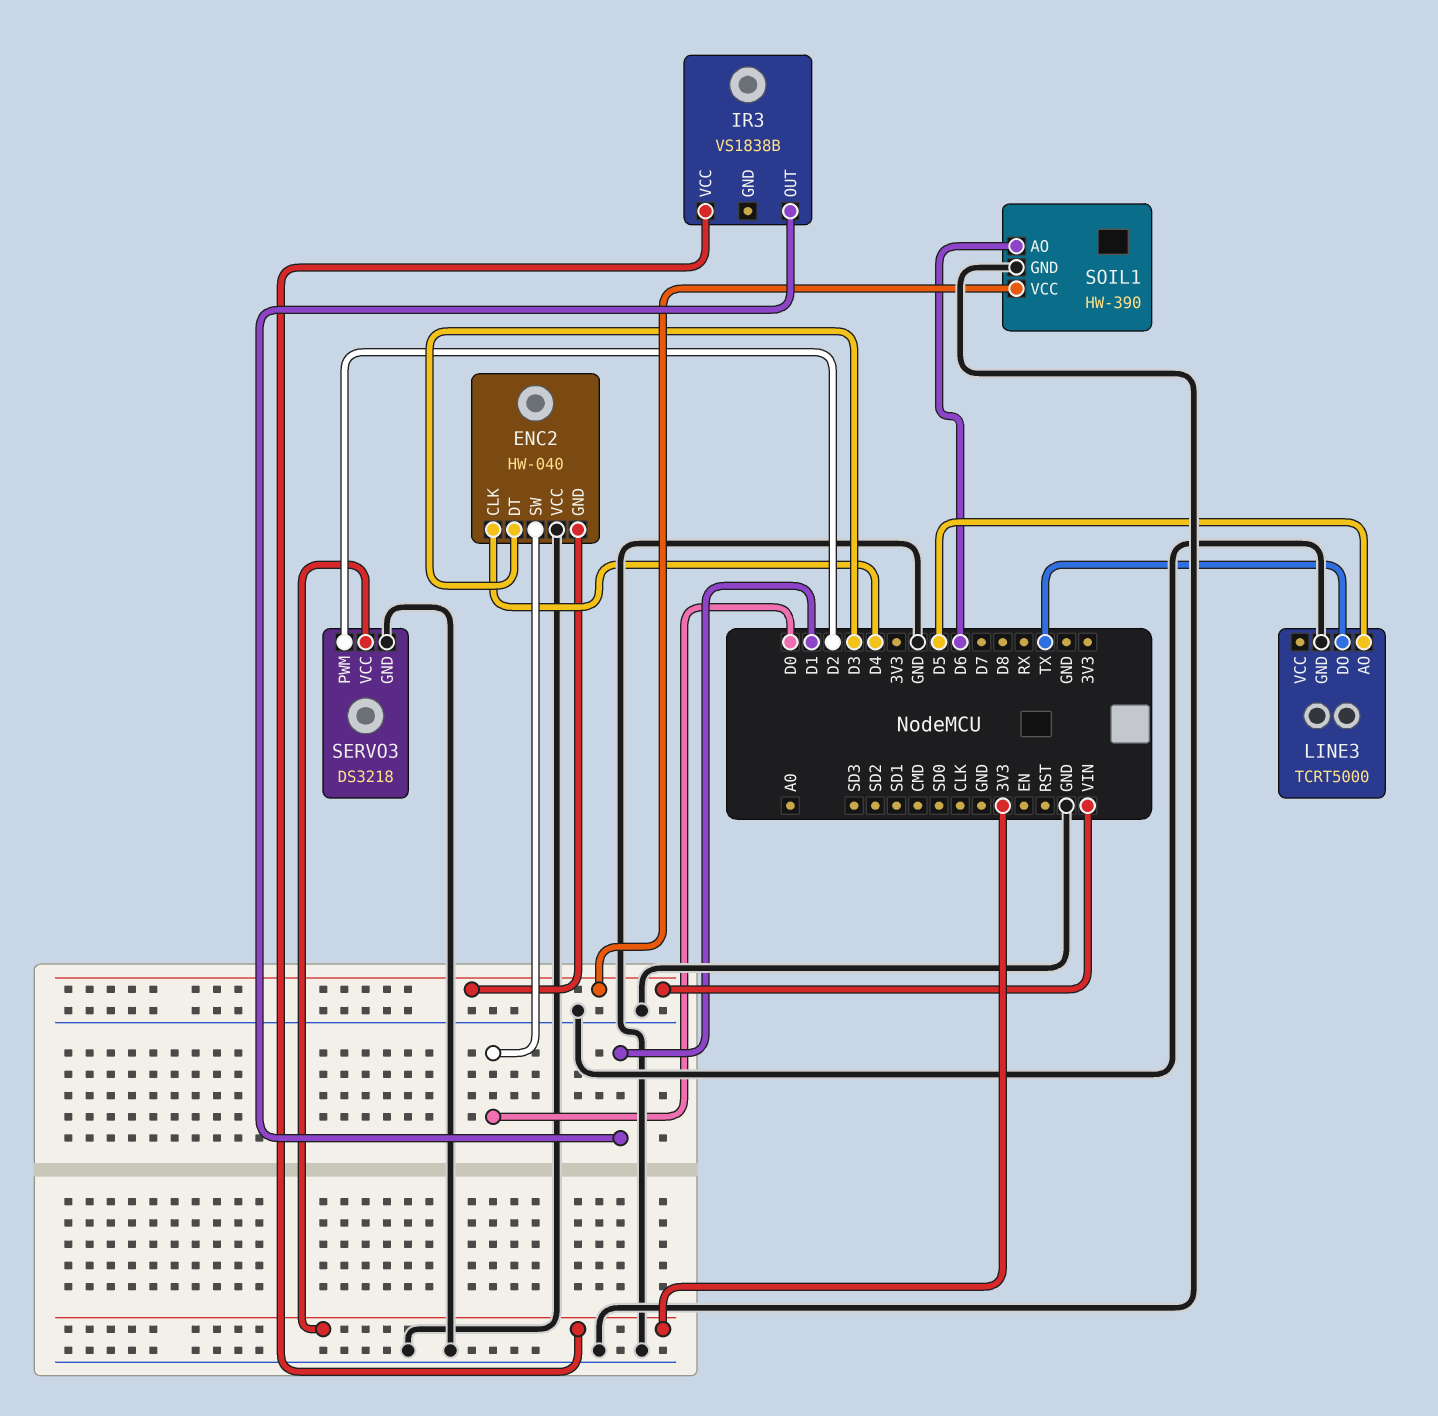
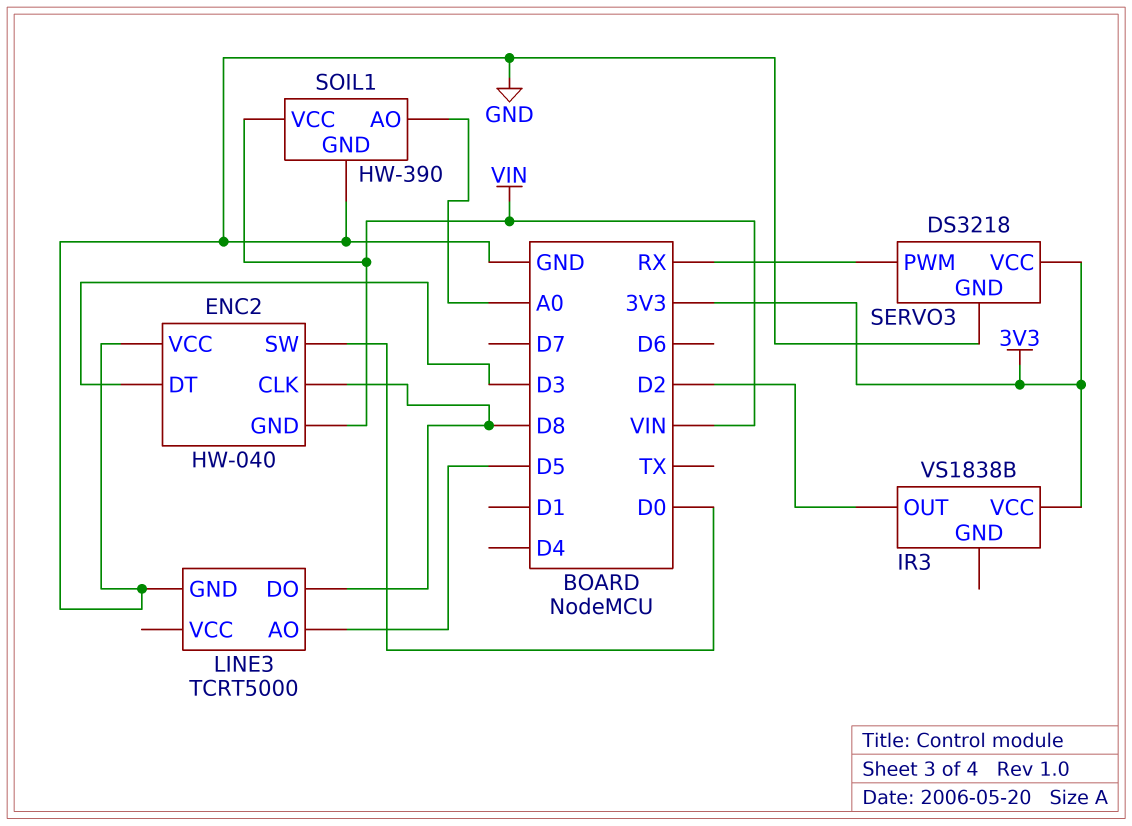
ENC2 pin CLK: D4 -> D8
IR3 pin OUT: D1 -> D2
LINE3 pin DO: TX -> D8
SERVO3 pin PWM: D2 -> RX
SOIL1 pin AO: D6 -> A0

